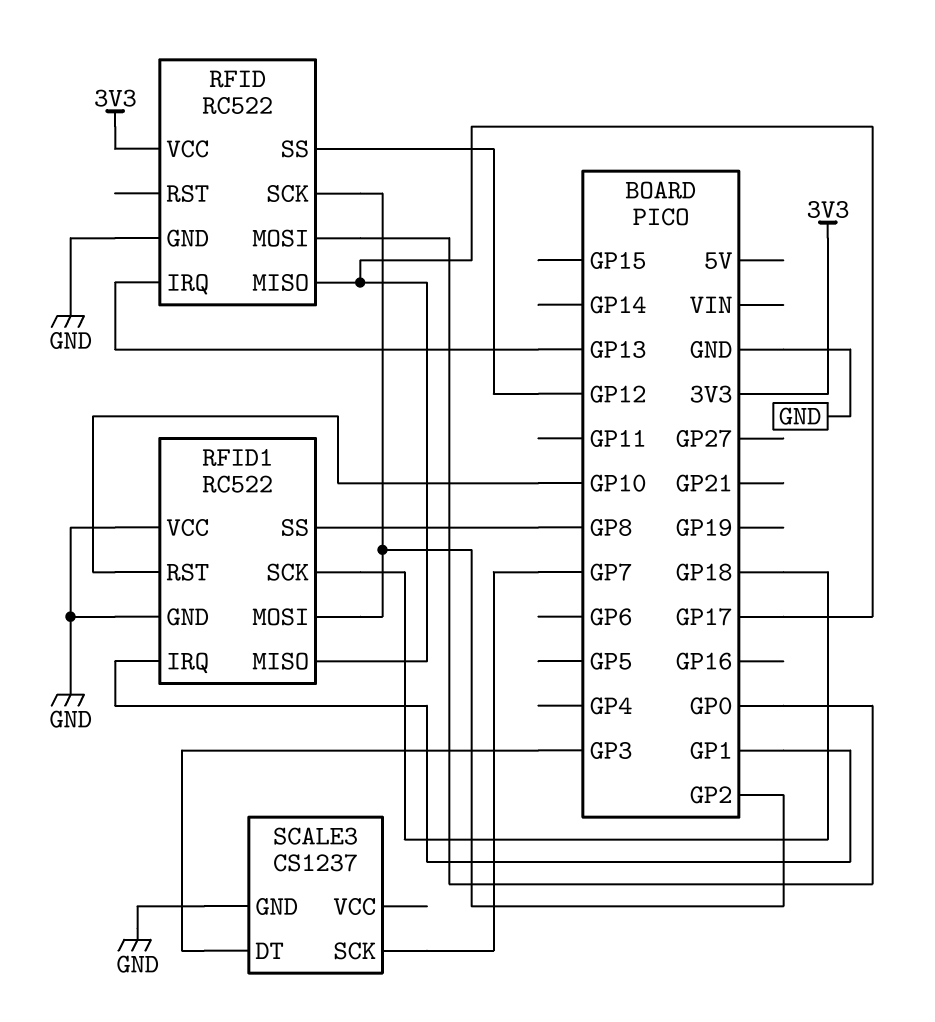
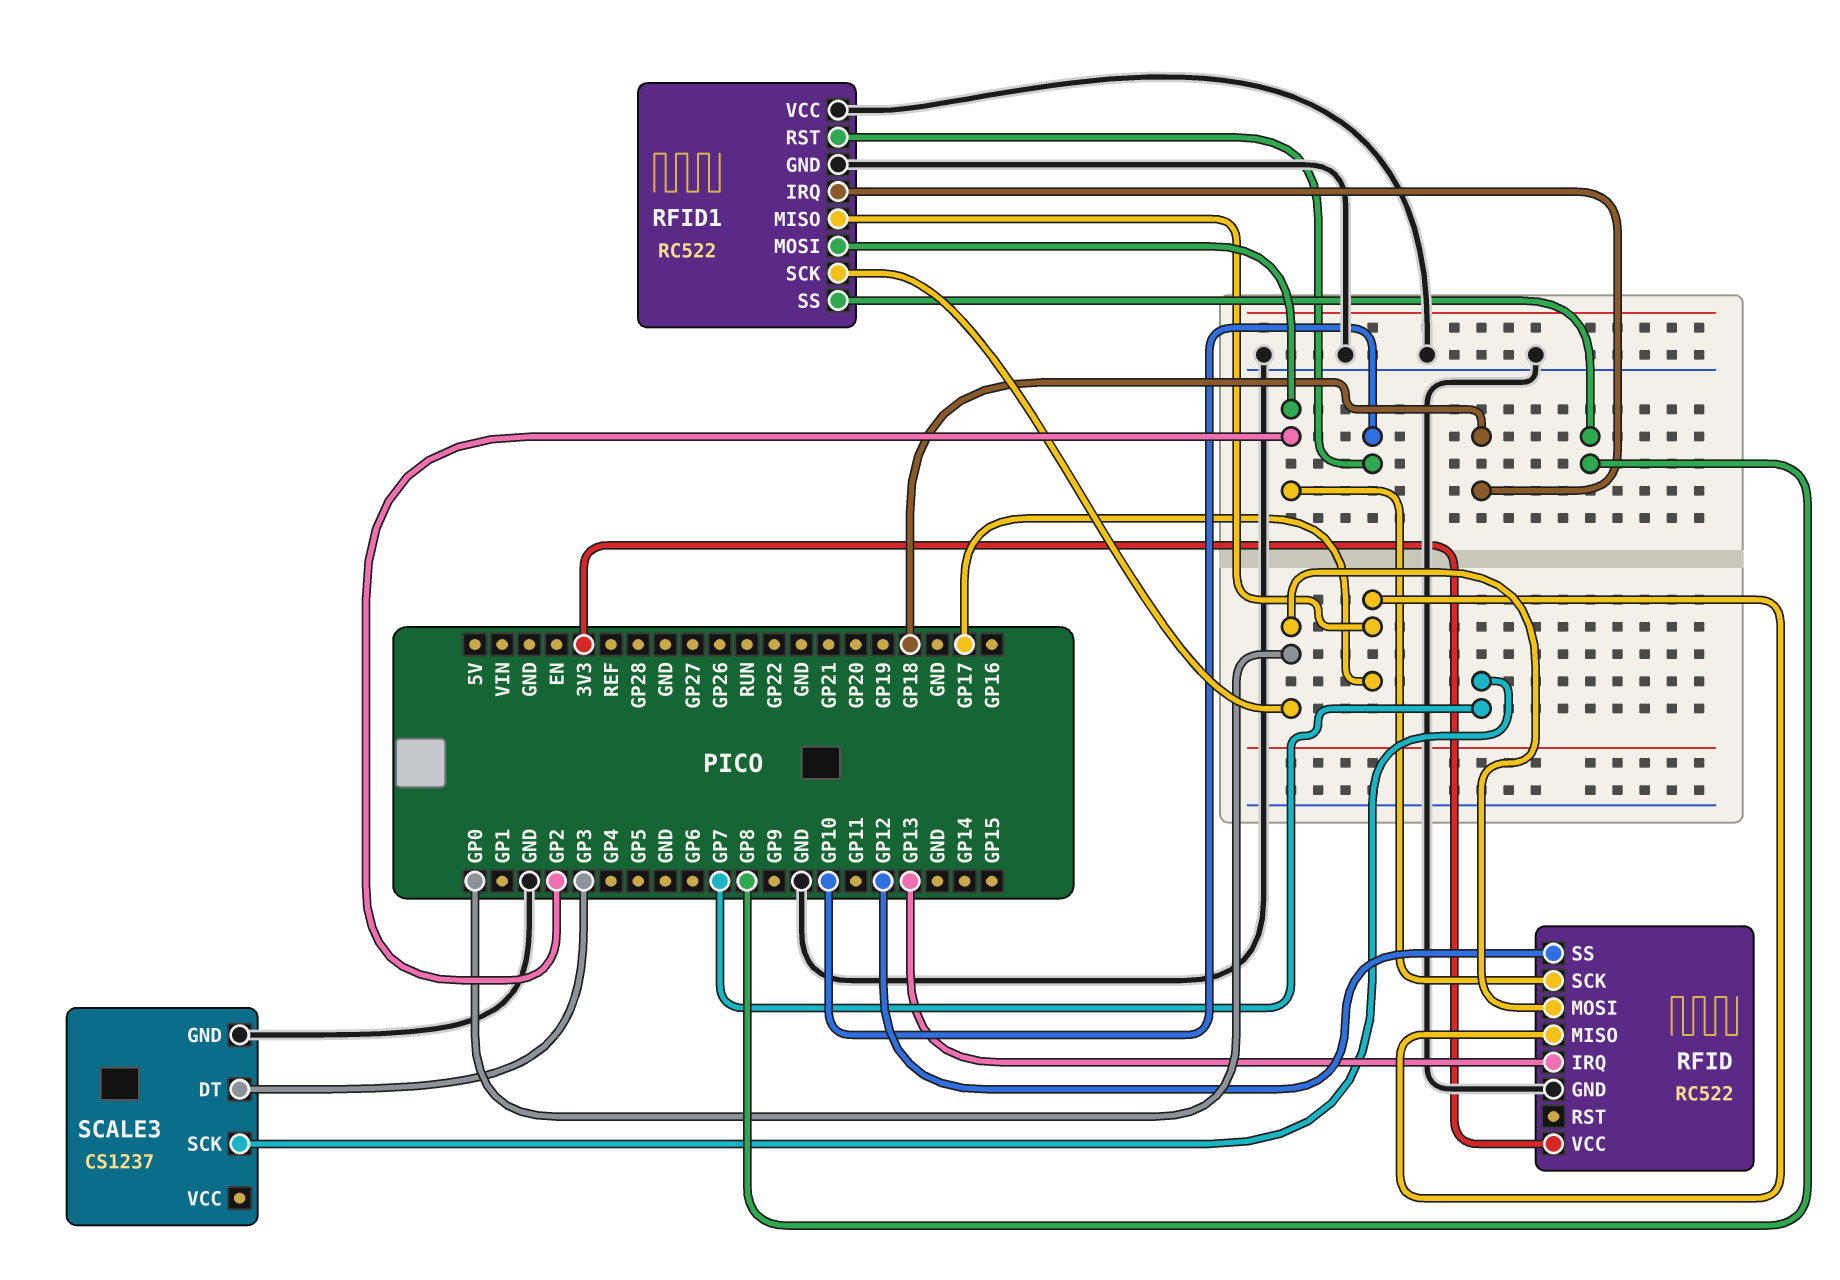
RFID1 pin IRQ: GP1 -> GP18
RFID1 pin SCK: GP18 -> GP0

